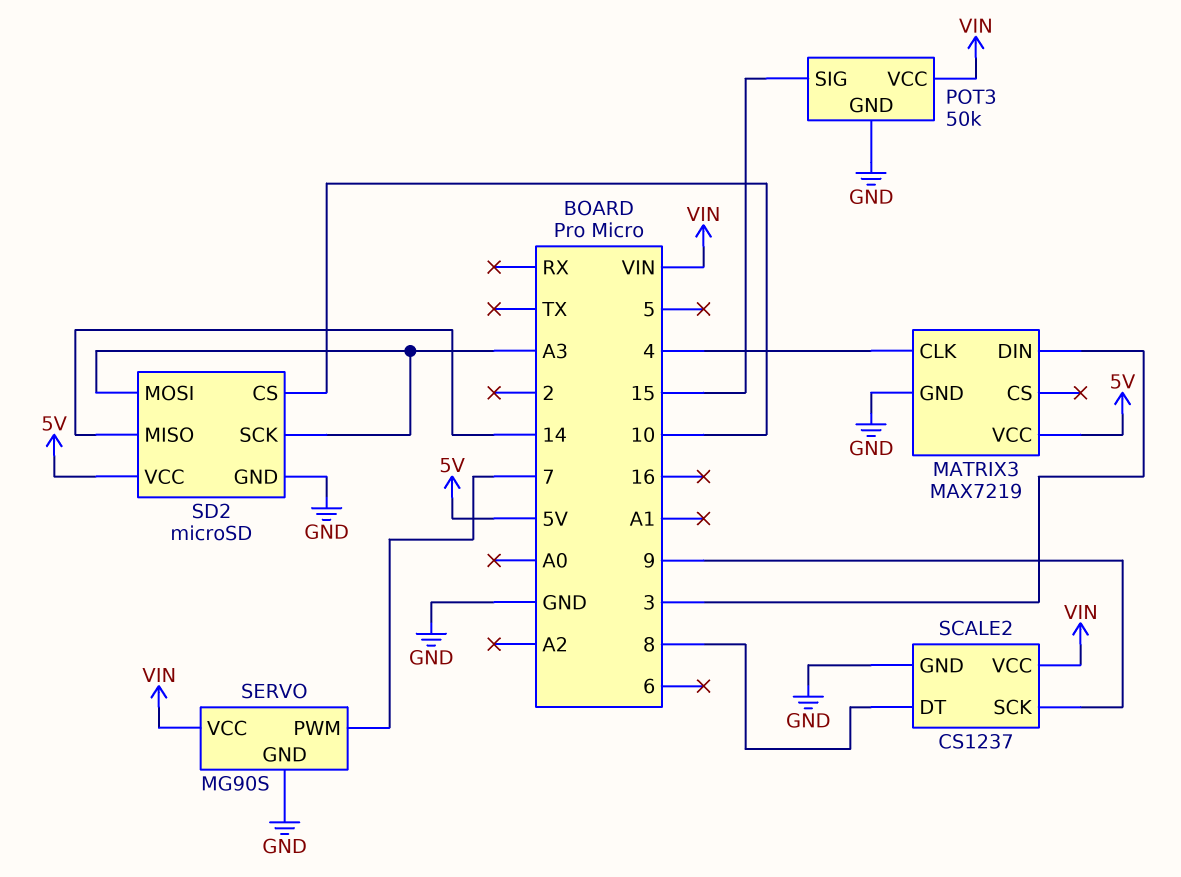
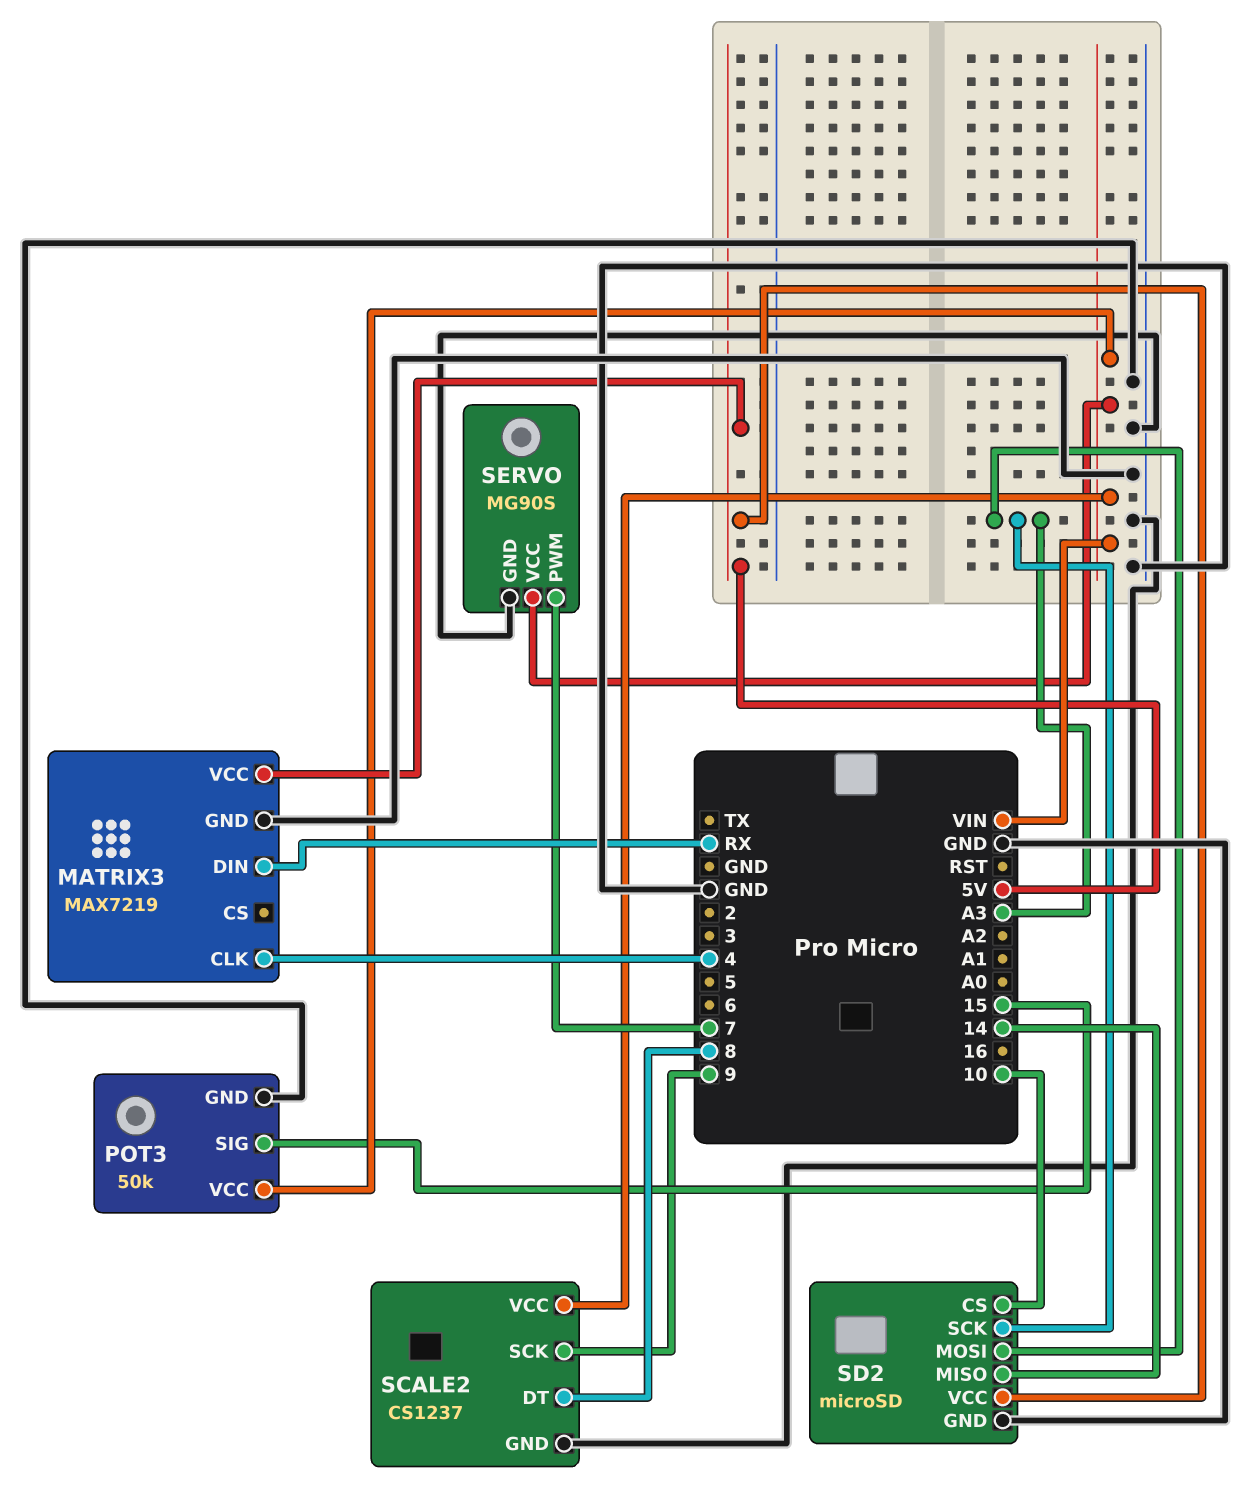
MATRIX3 pin DIN: 3 -> RX

